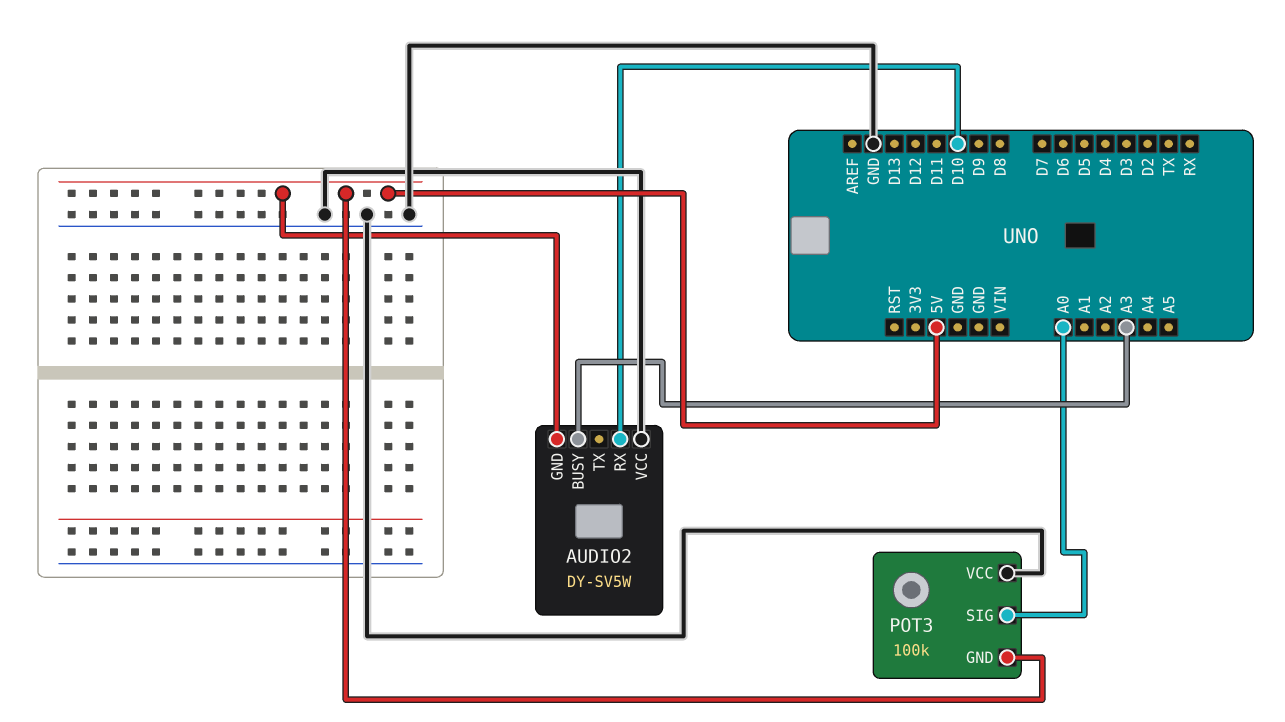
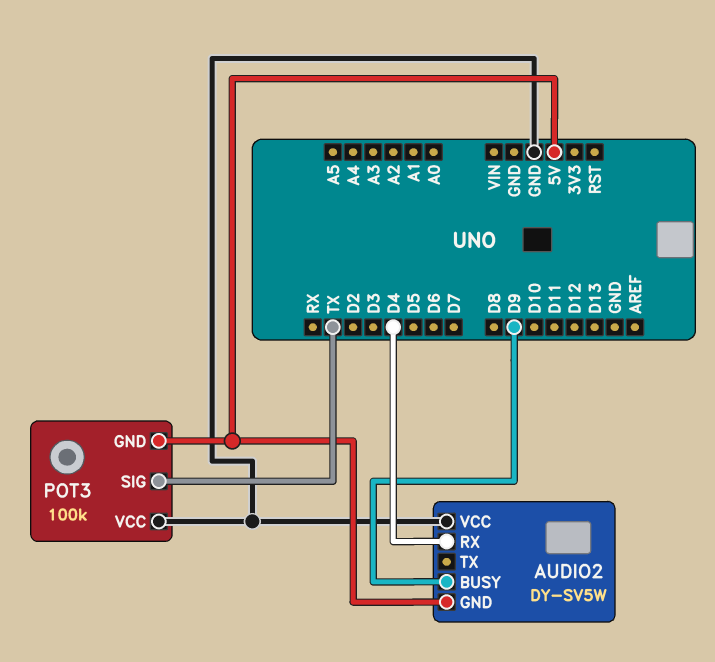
AUDIO2 pin BUSY: A3 -> D9
AUDIO2 pin RX: D10 -> D4
POT3 pin SIG: A0 -> TX

